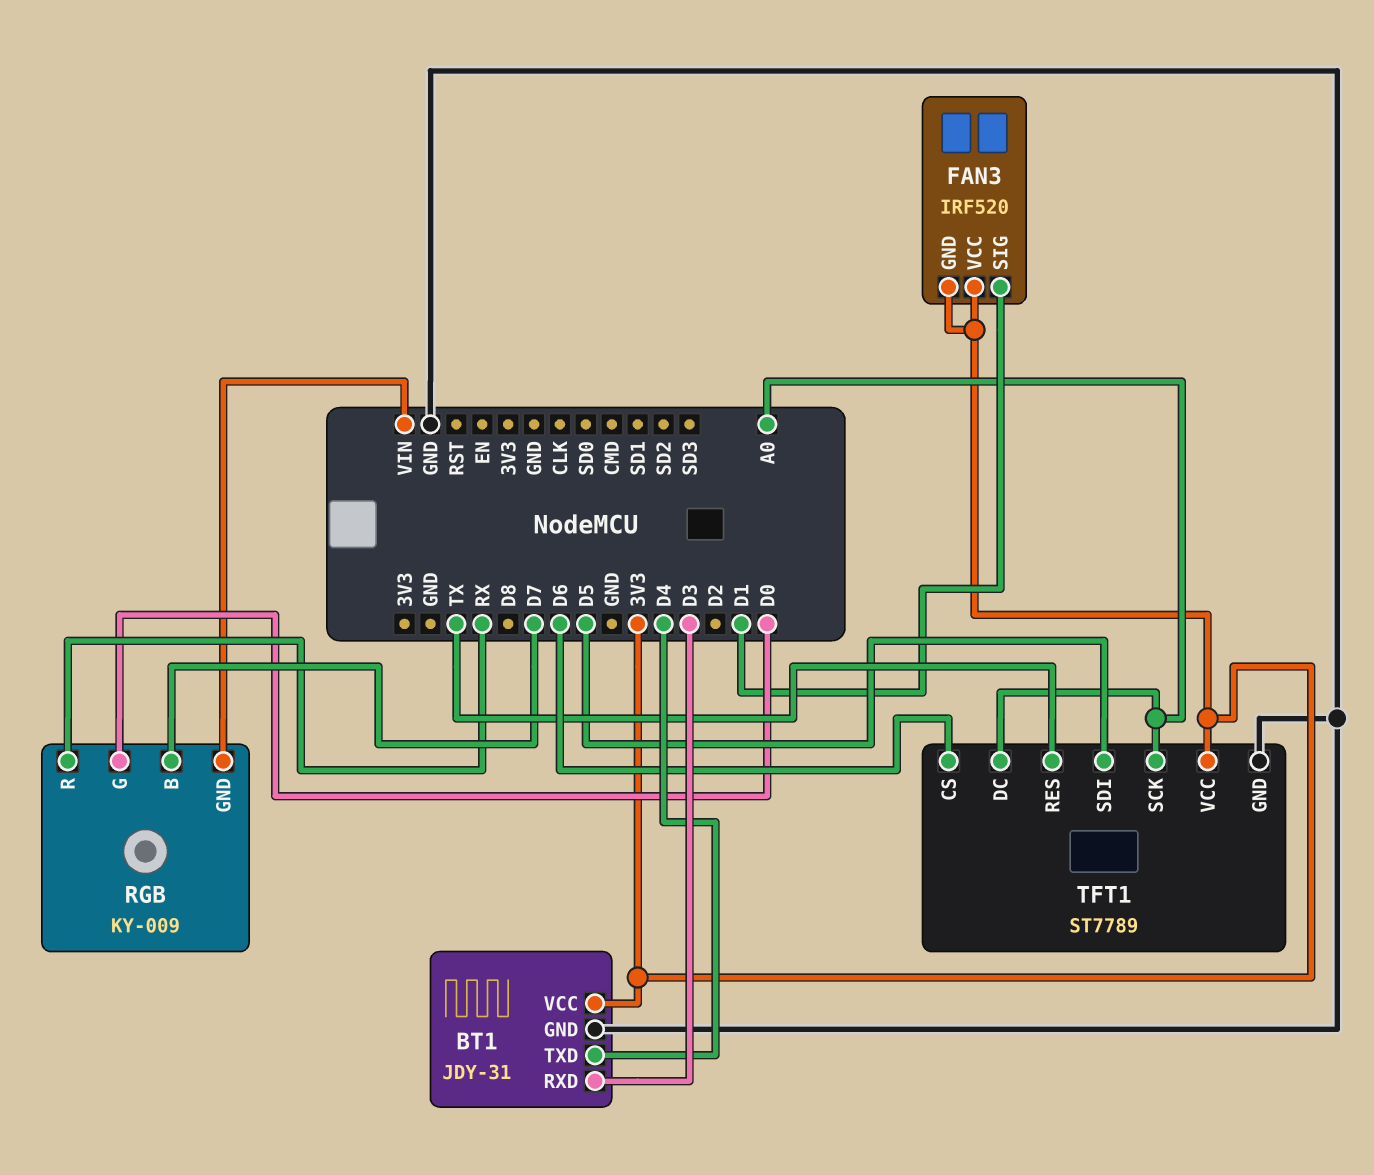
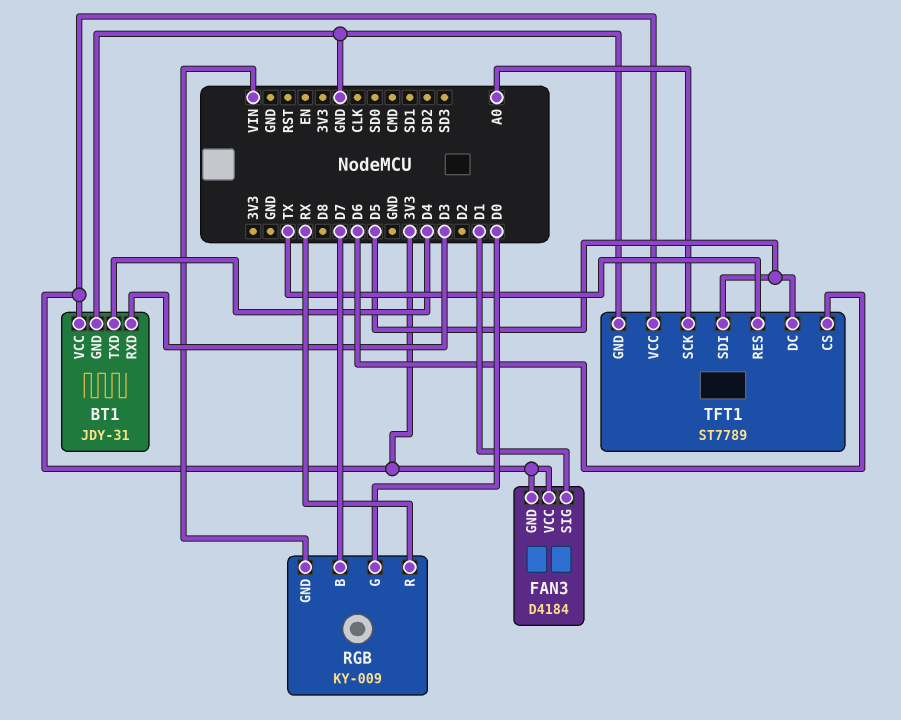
FAN3: IRF520 -> D4184
TFT1 pin DC: A0 -> D5

